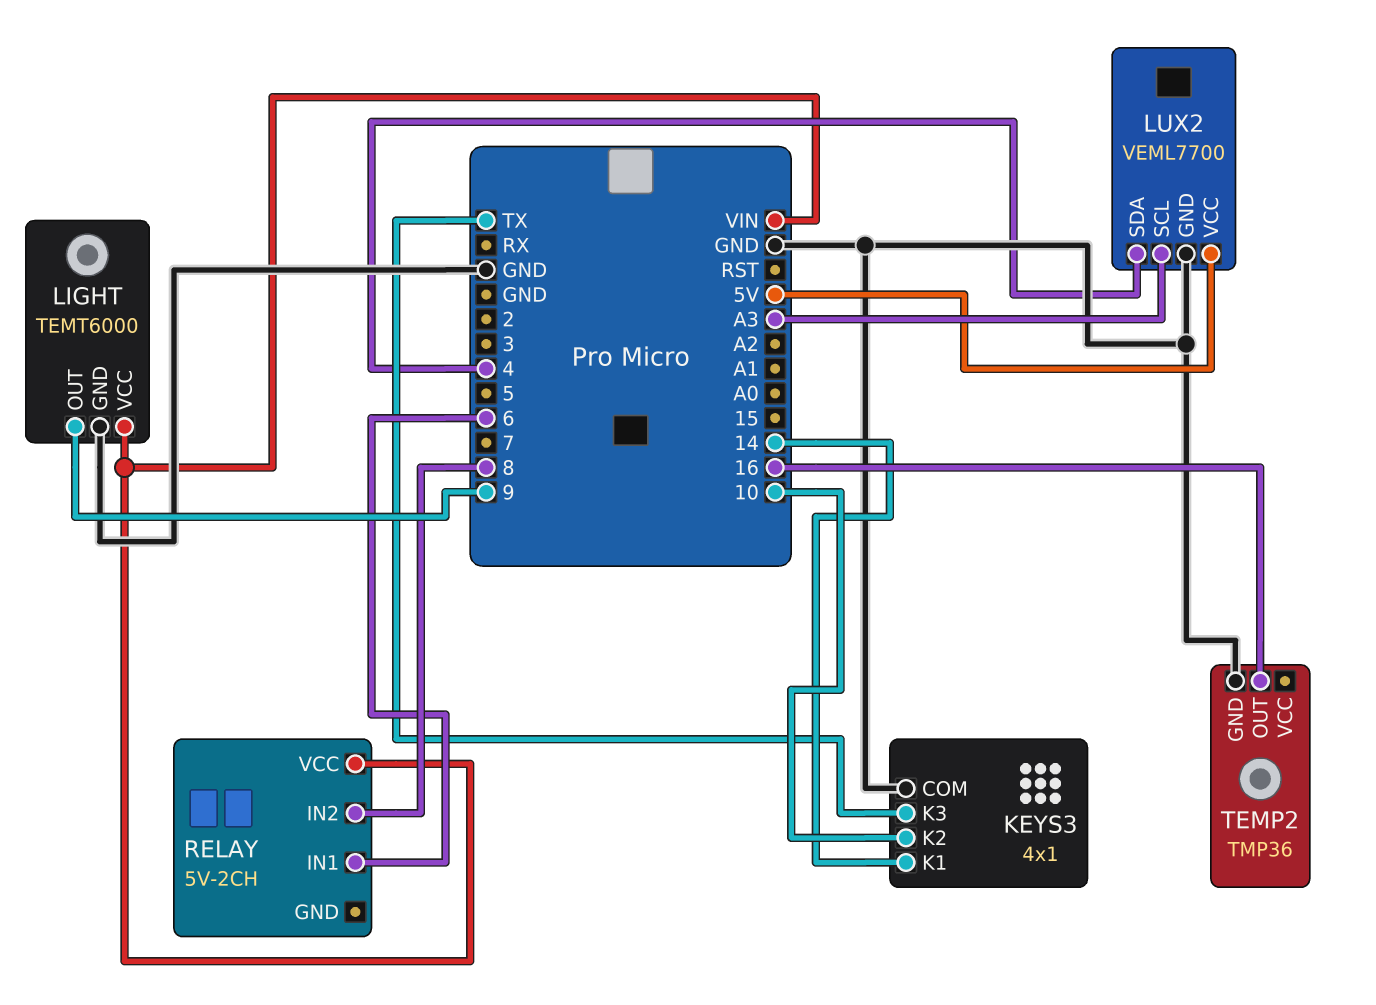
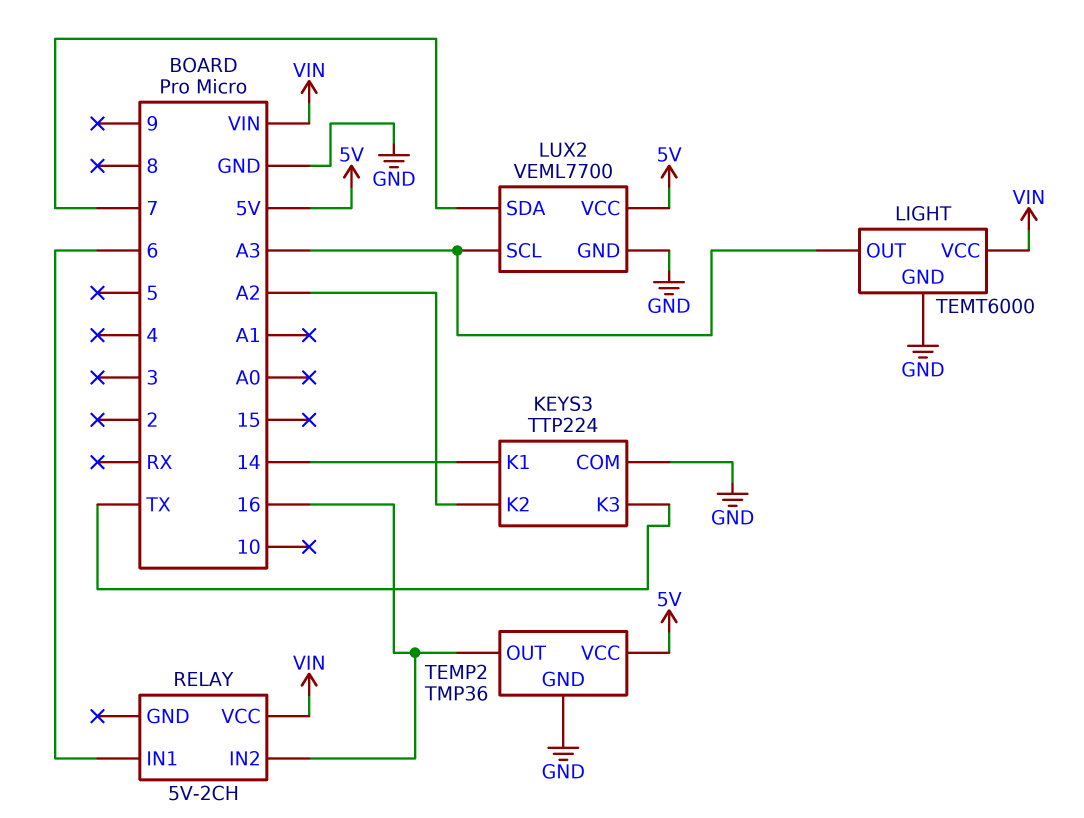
KEYS3: 4x1 -> TTP224
KEYS3 pin K2: 10 -> A2
LIGHT pin OUT: 9 -> A3
LUX2 pin SDA: 4 -> 7
RELAY pin IN2: 8 -> 16
TEMP2 pin VCC: none -> 5V

